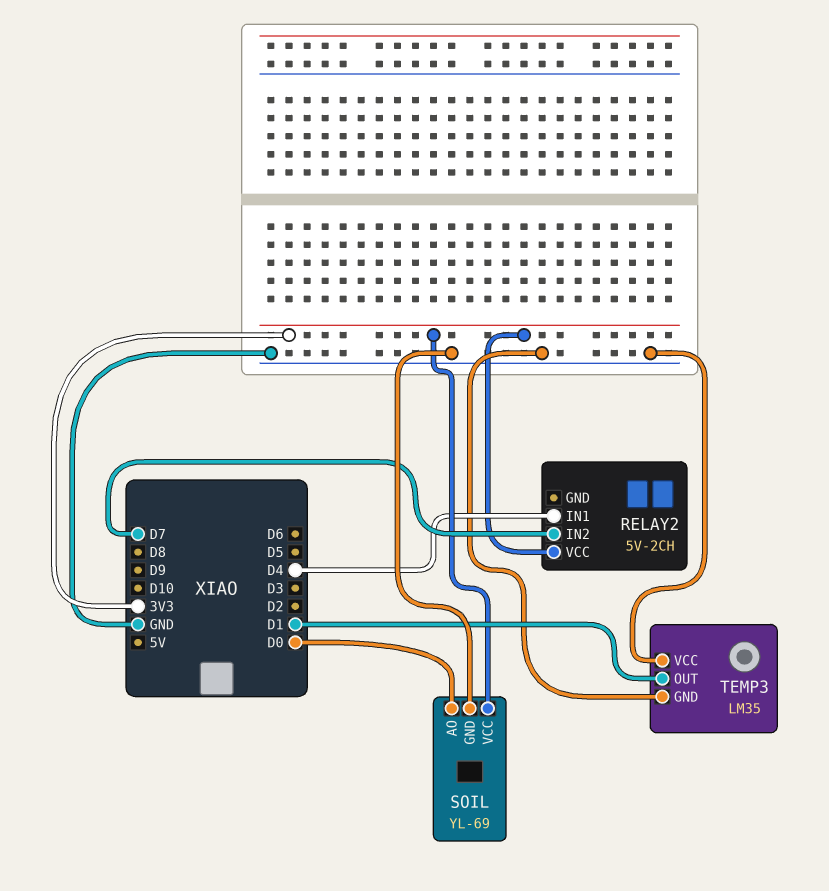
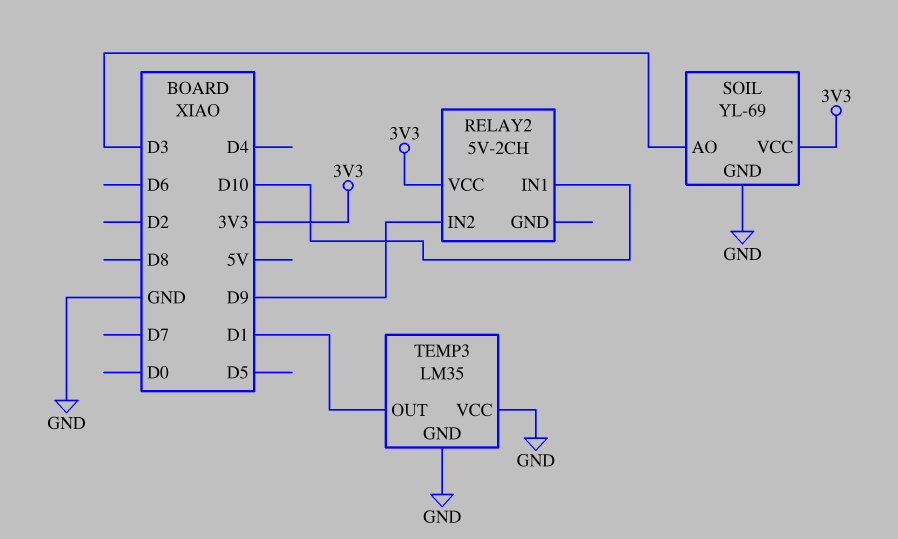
RELAY2 pin IN1: D4 -> D10
RELAY2 pin IN2: D7 -> D9
SOIL pin AO: D0 -> D3

